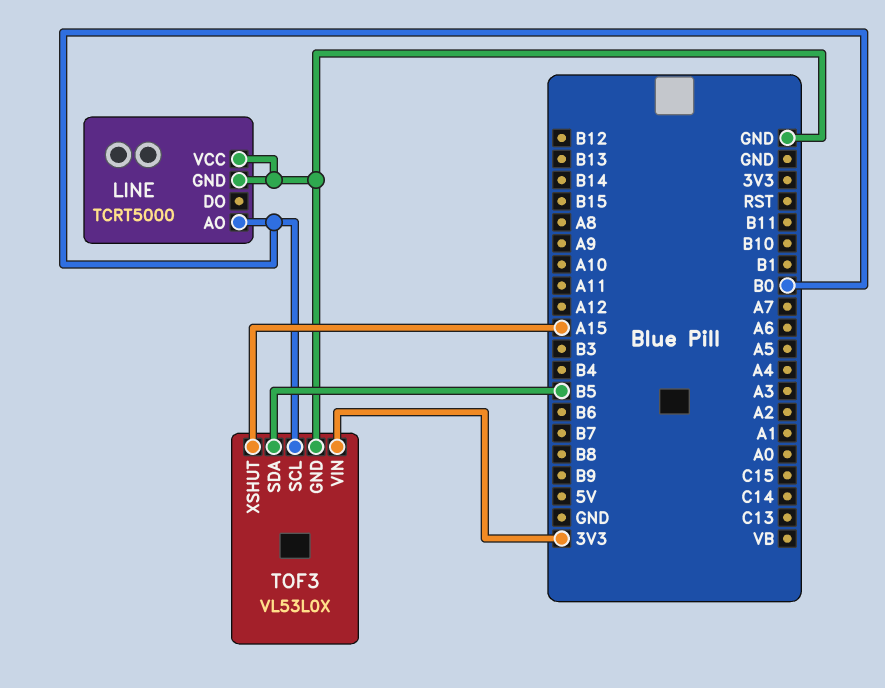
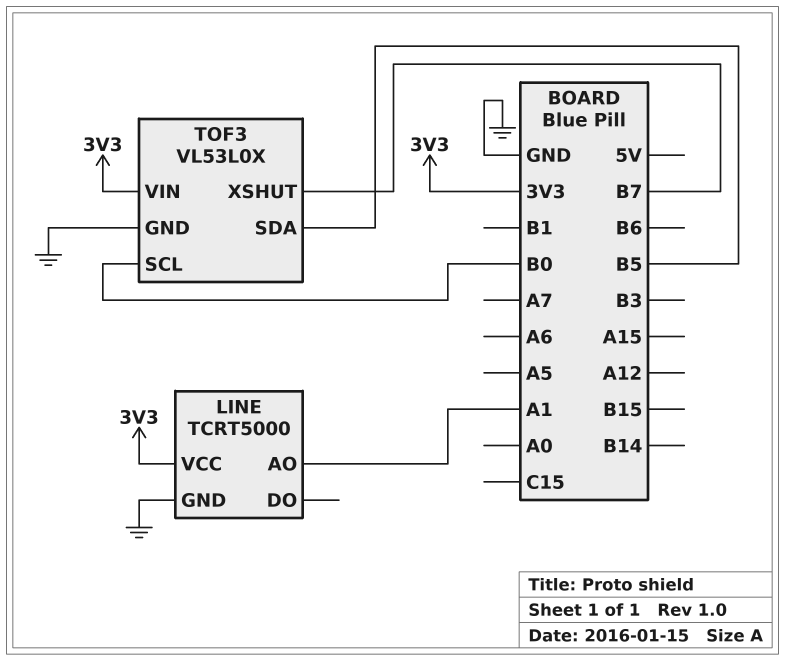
LINE pin AO: B0 -> A1
LINE pin VCC: GND -> 3V3
TOF3 pin XSHUT: A15 -> B7

